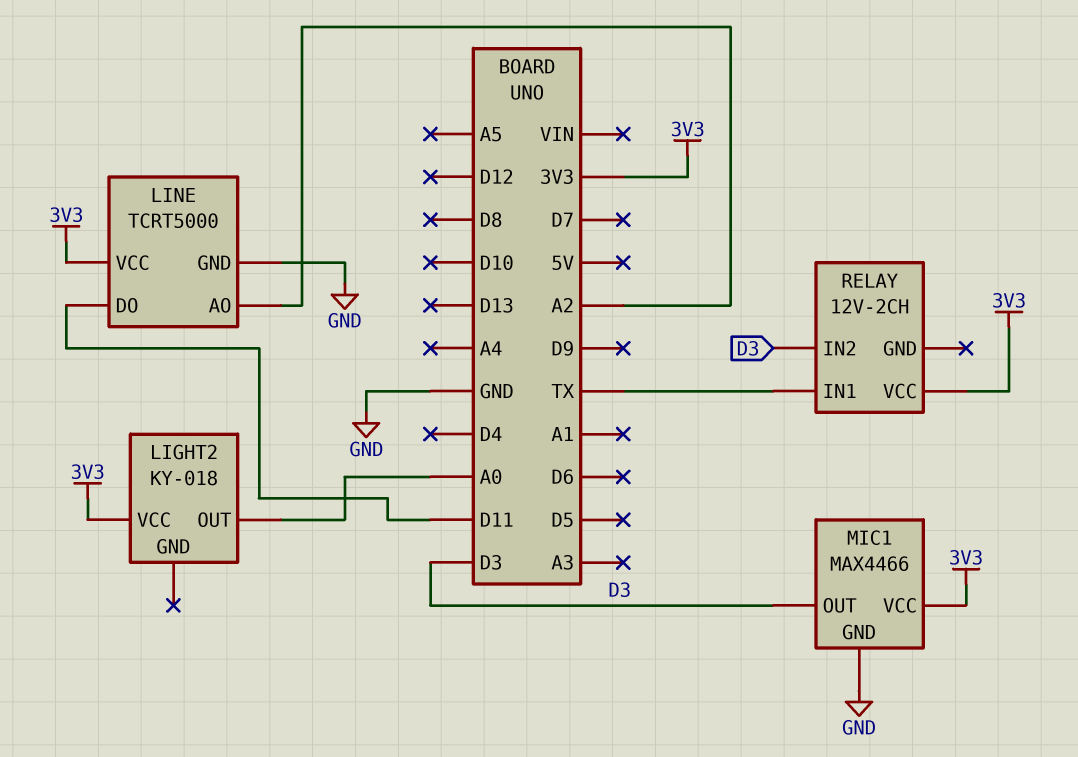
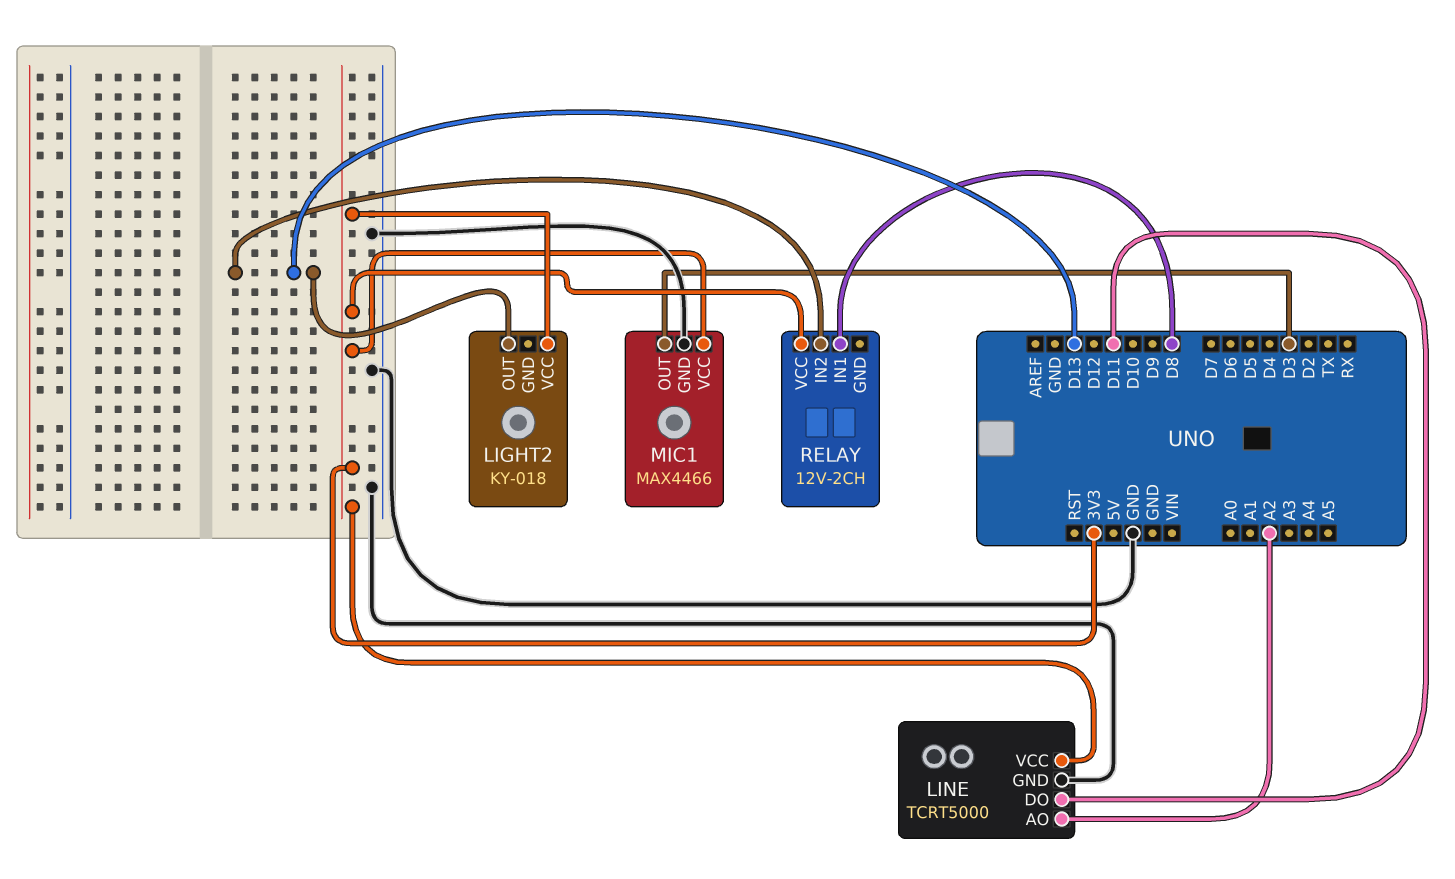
LIGHT2 pin OUT: A0 -> D13
RELAY pin IN1: TX -> D8
RELAY pin IN2: D3 -> D13

